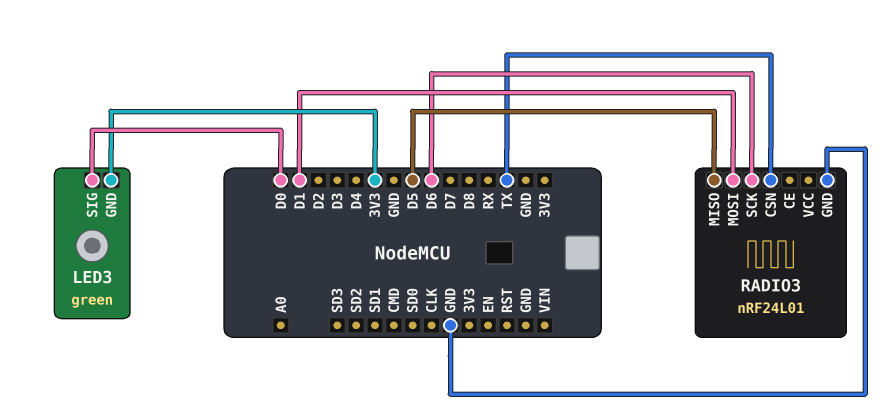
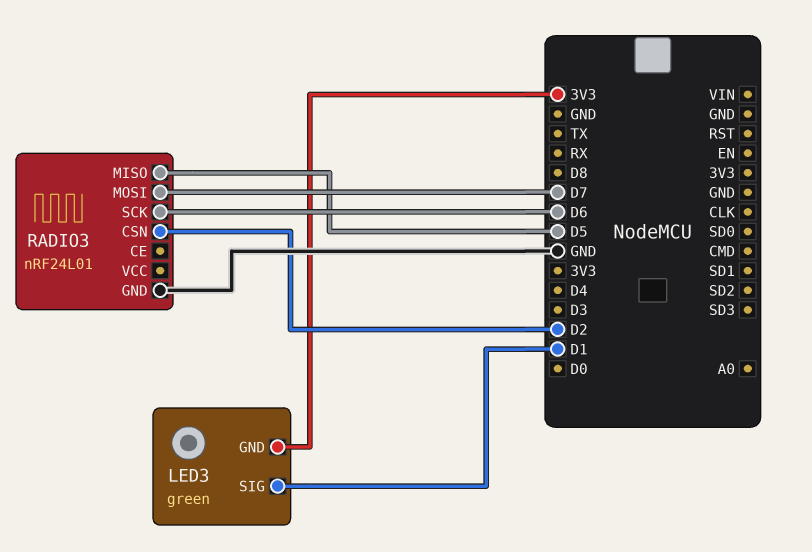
LED3 pin SIG: D0 -> D1
RADIO3 pin CSN: TX -> D2
RADIO3 pin MOSI: D1 -> D7

